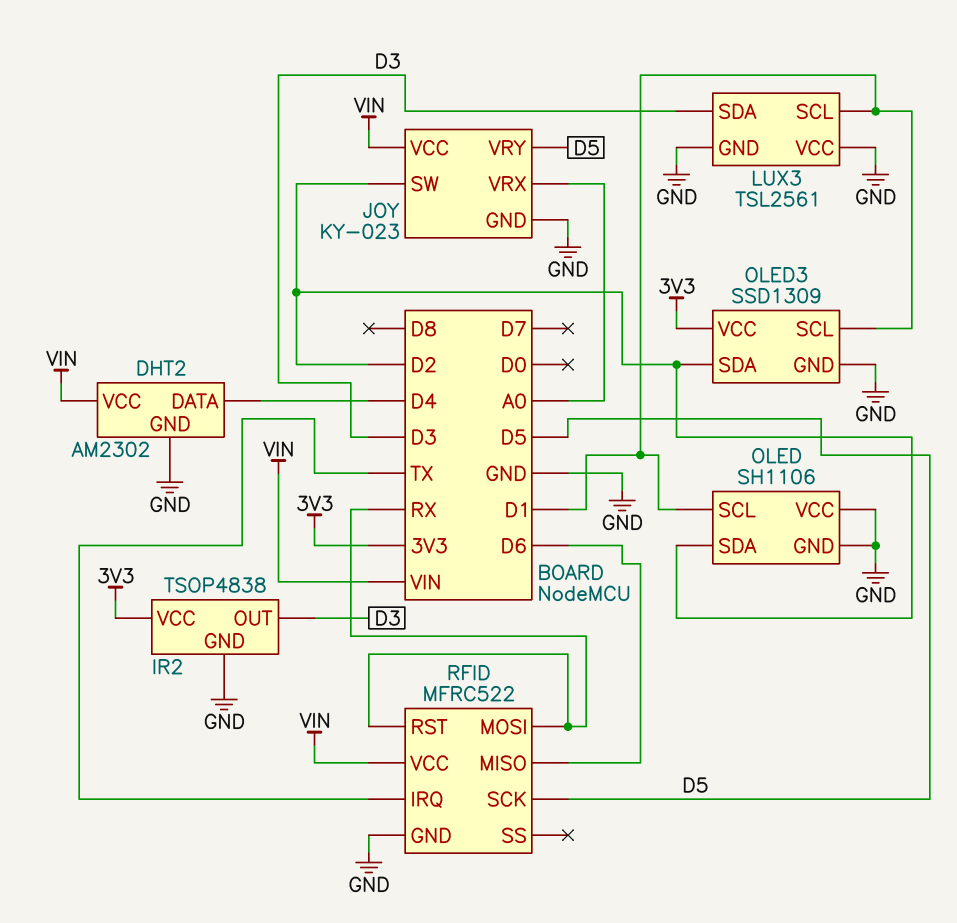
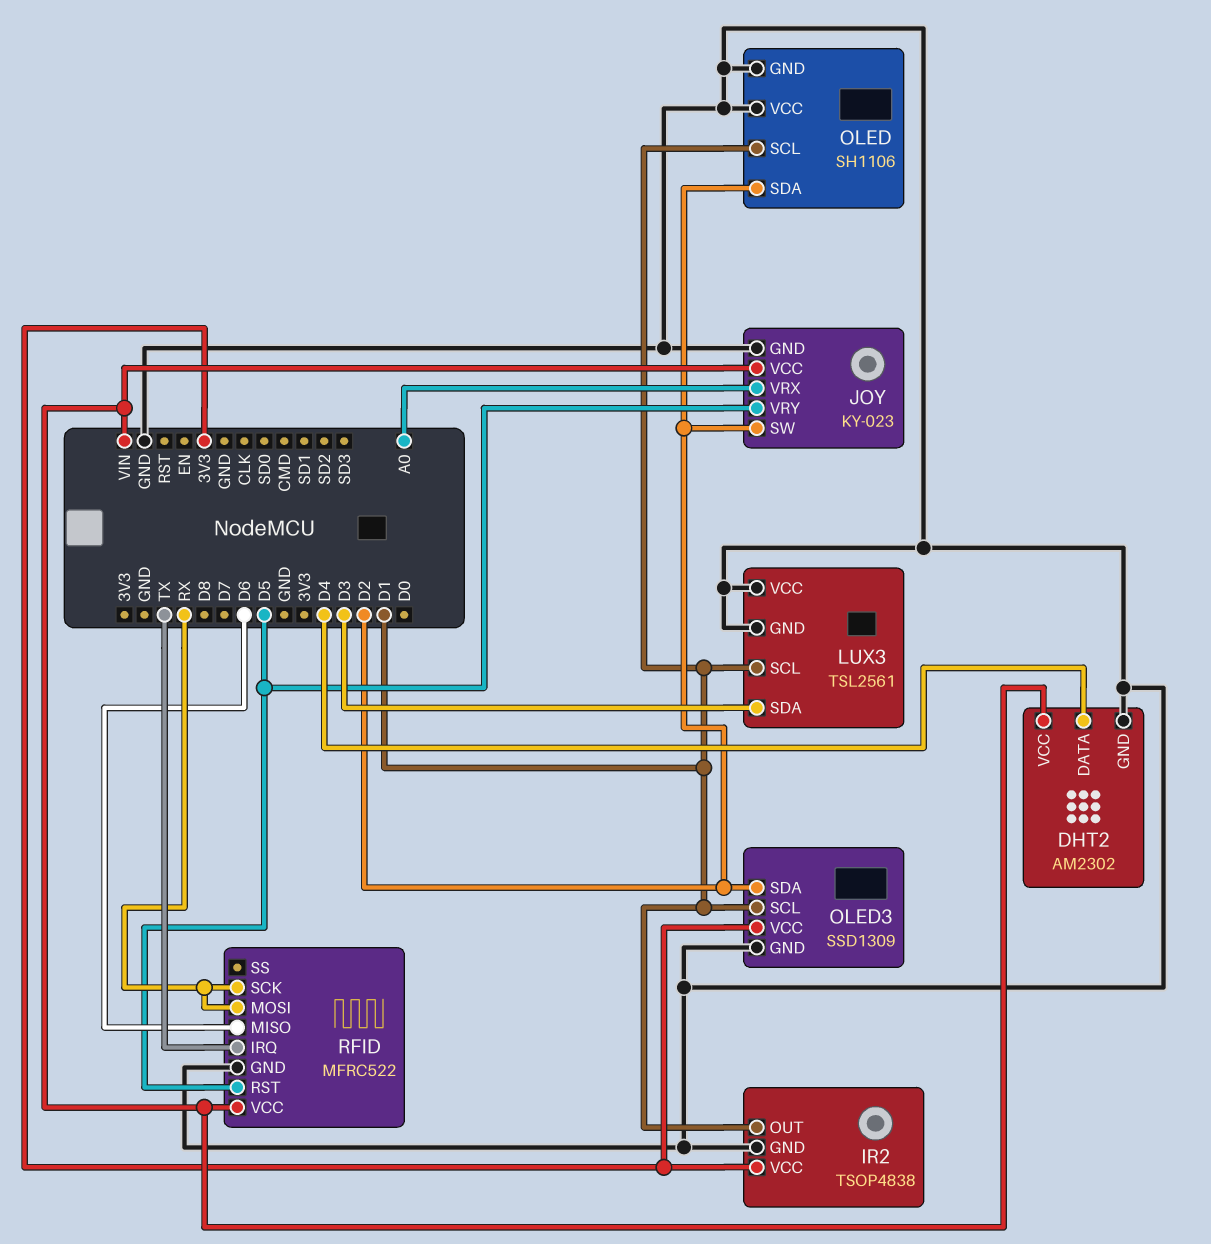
IR2 pin OUT: D3 -> D1
RFID pin RST: RX -> D5
RFID pin SCK: D5 -> RX

